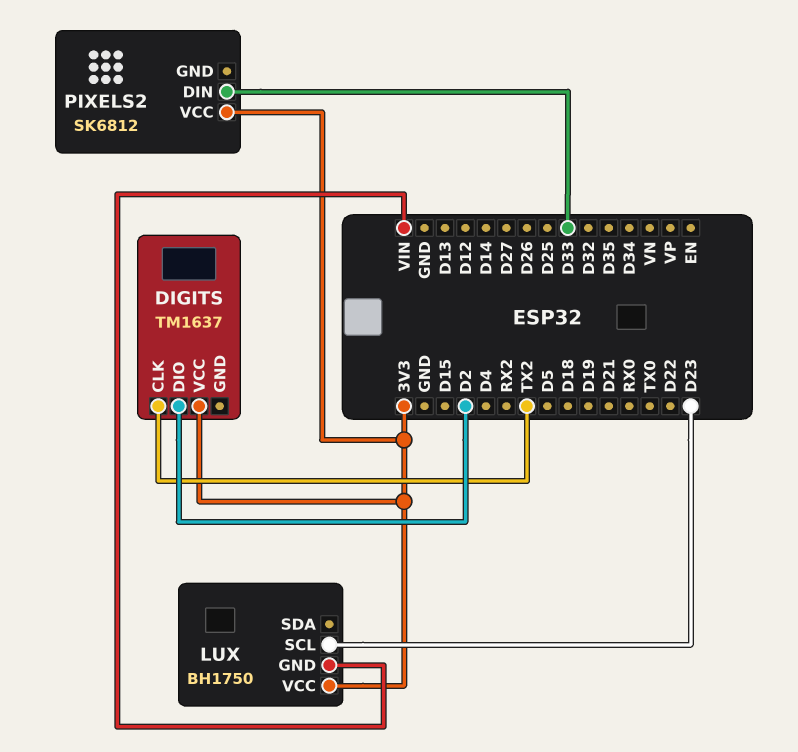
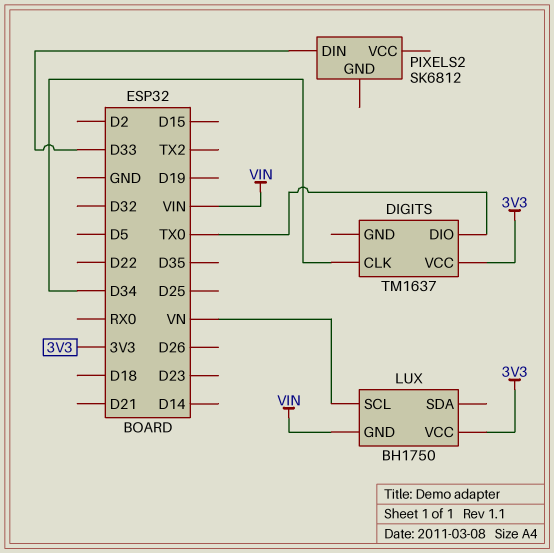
DIGITS pin CLK: TX2 -> D34
DIGITS pin DIO: D2 -> TX0
LUX pin SCL: D23 -> VN
PIXELS2 pin VCC: 3V3 -> none

